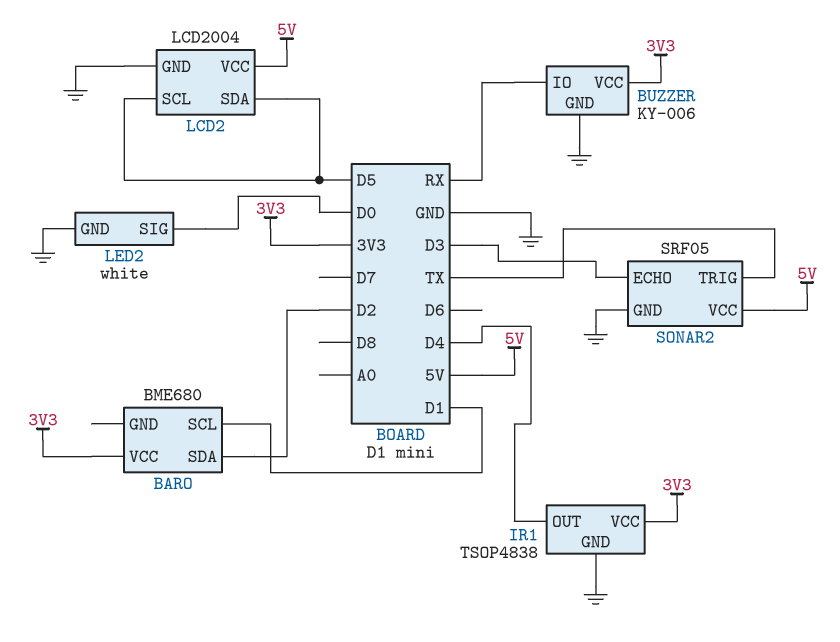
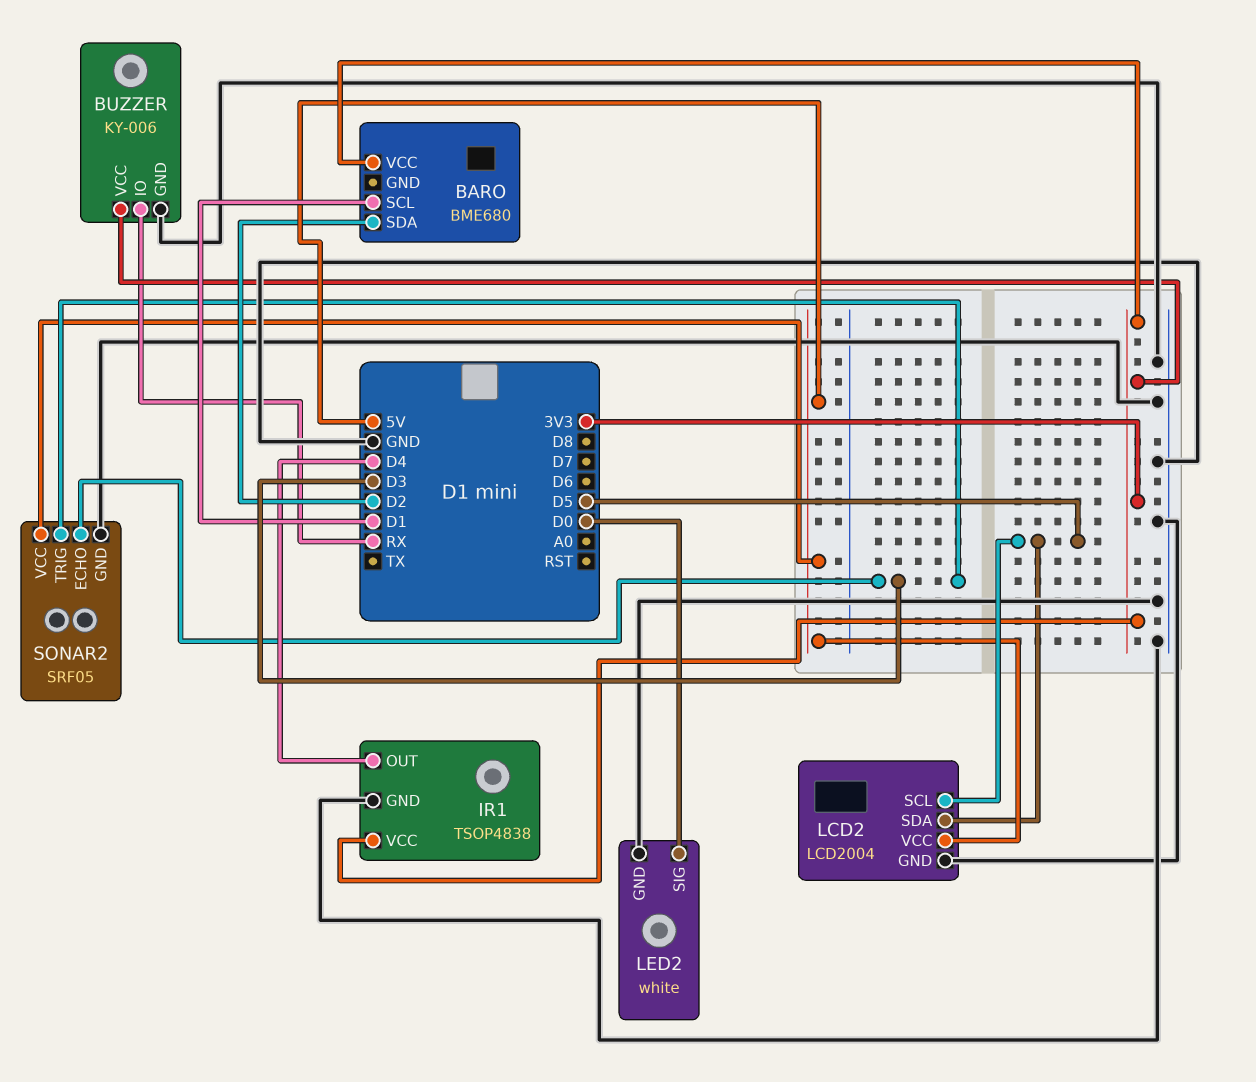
SONAR2 pin TRIG: TX -> D3

